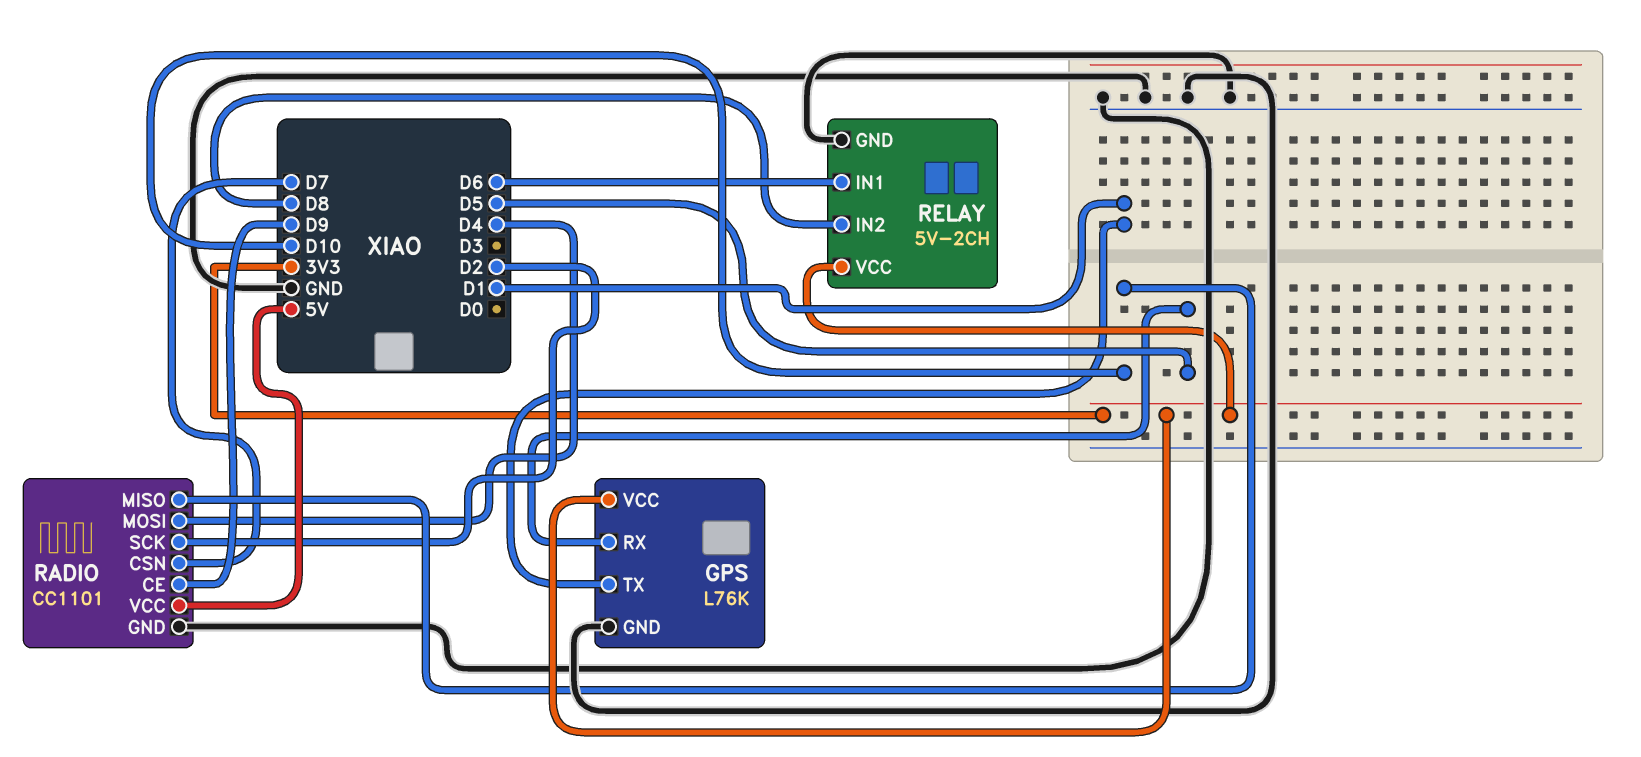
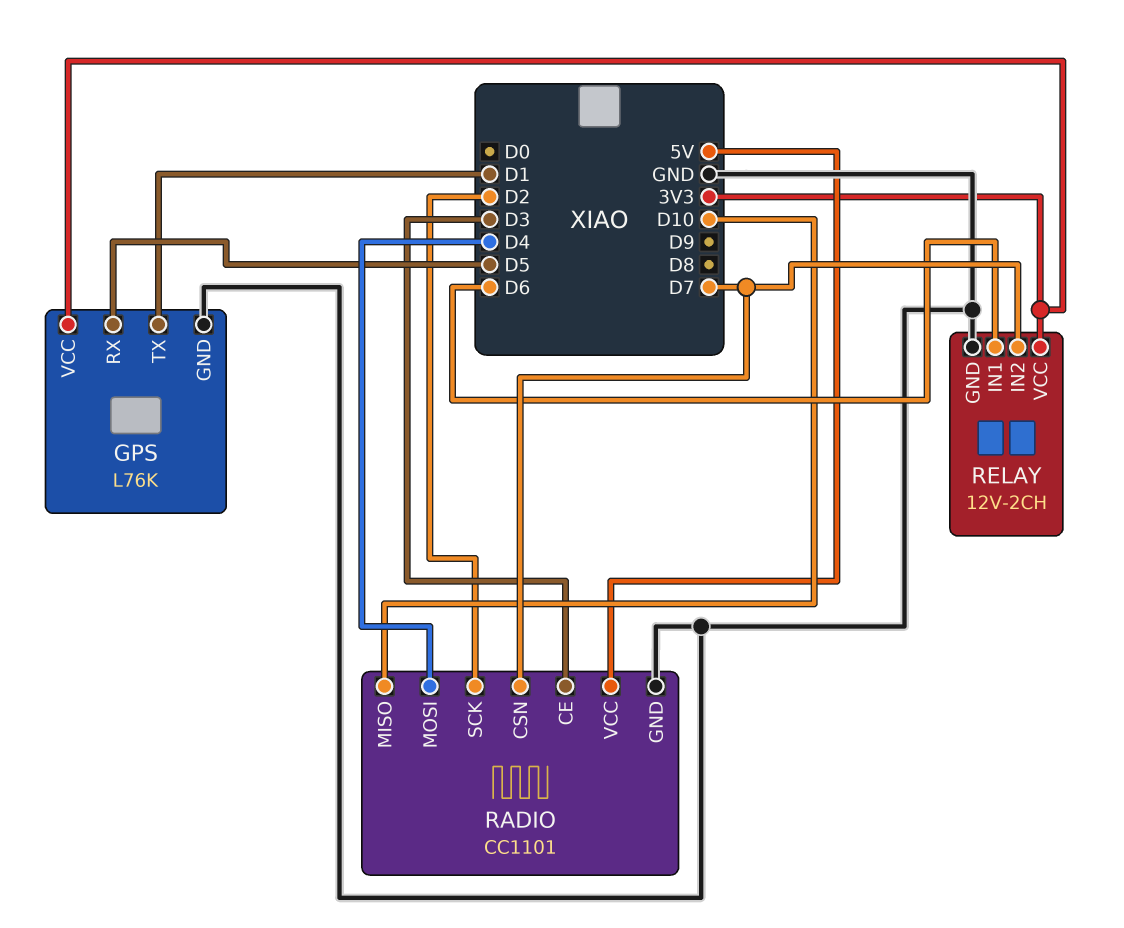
RADIO pin CE: D9 -> D3
RELAY: 5V-2CH -> 12V-2CH
RELAY pin IN2: D8 -> D7

